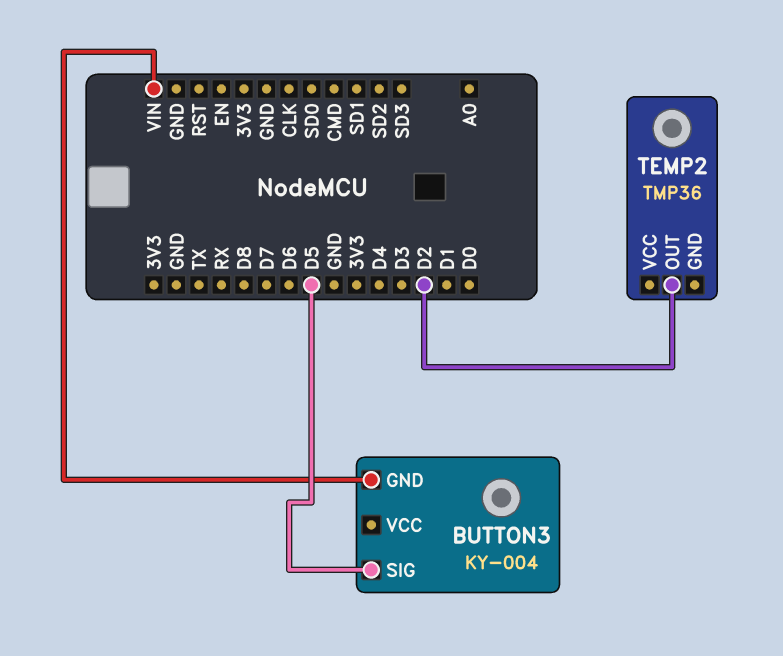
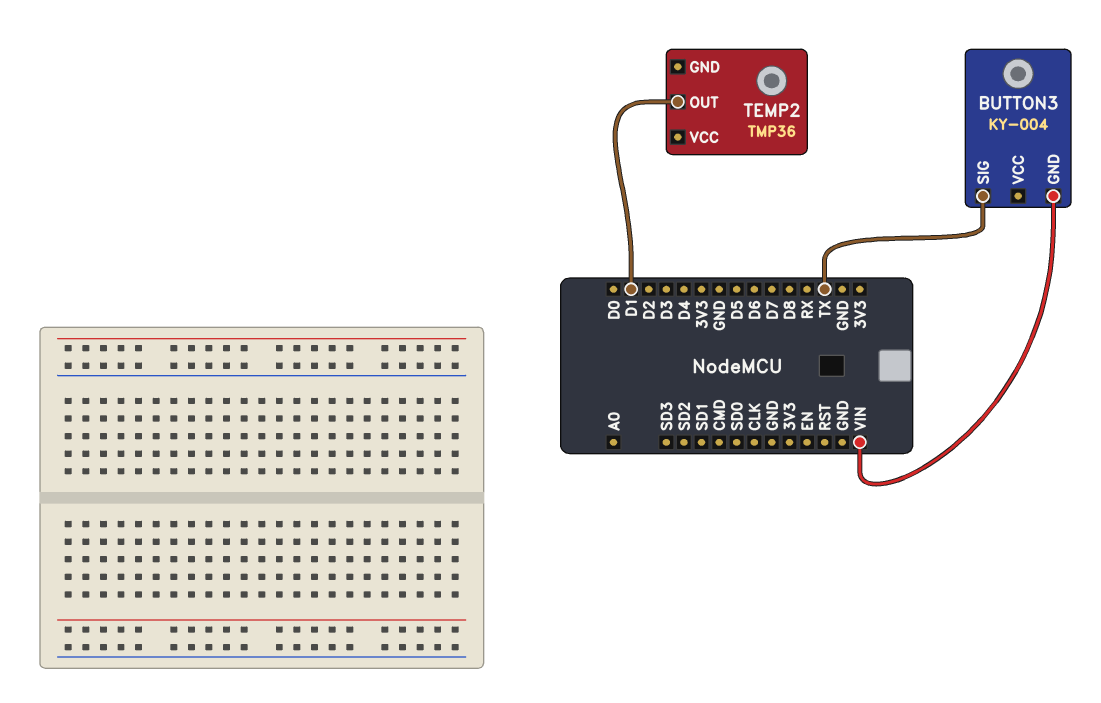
BUTTON3 pin SIG: D5 -> TX
TEMP2 pin OUT: D2 -> D1

